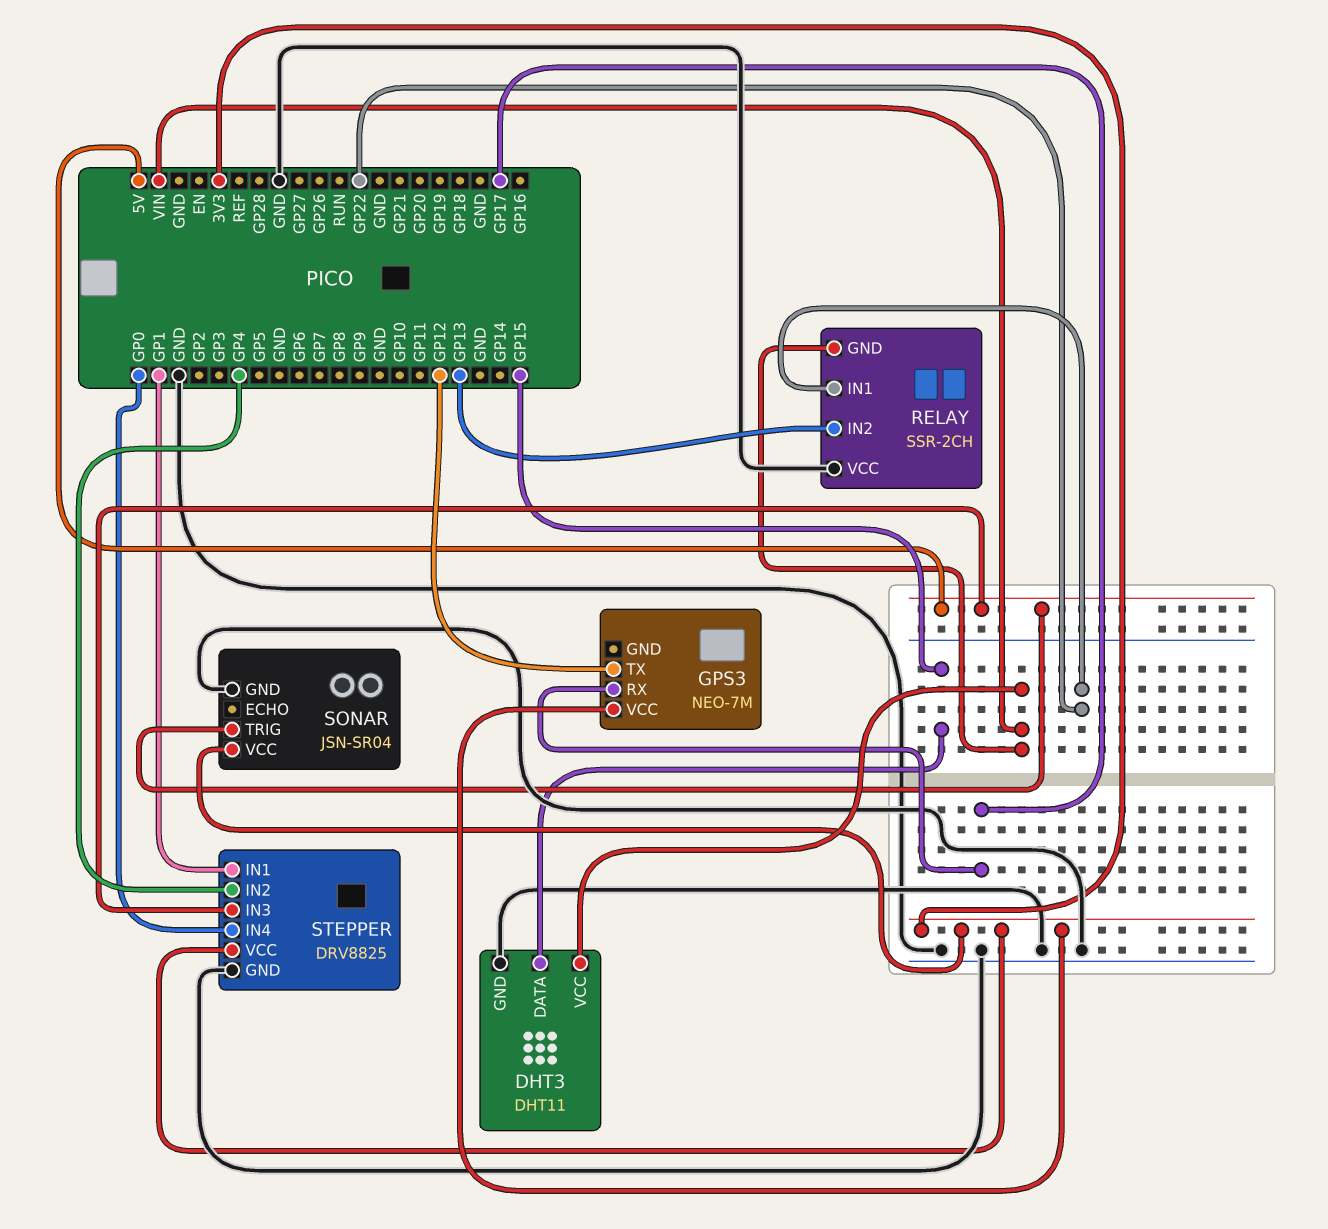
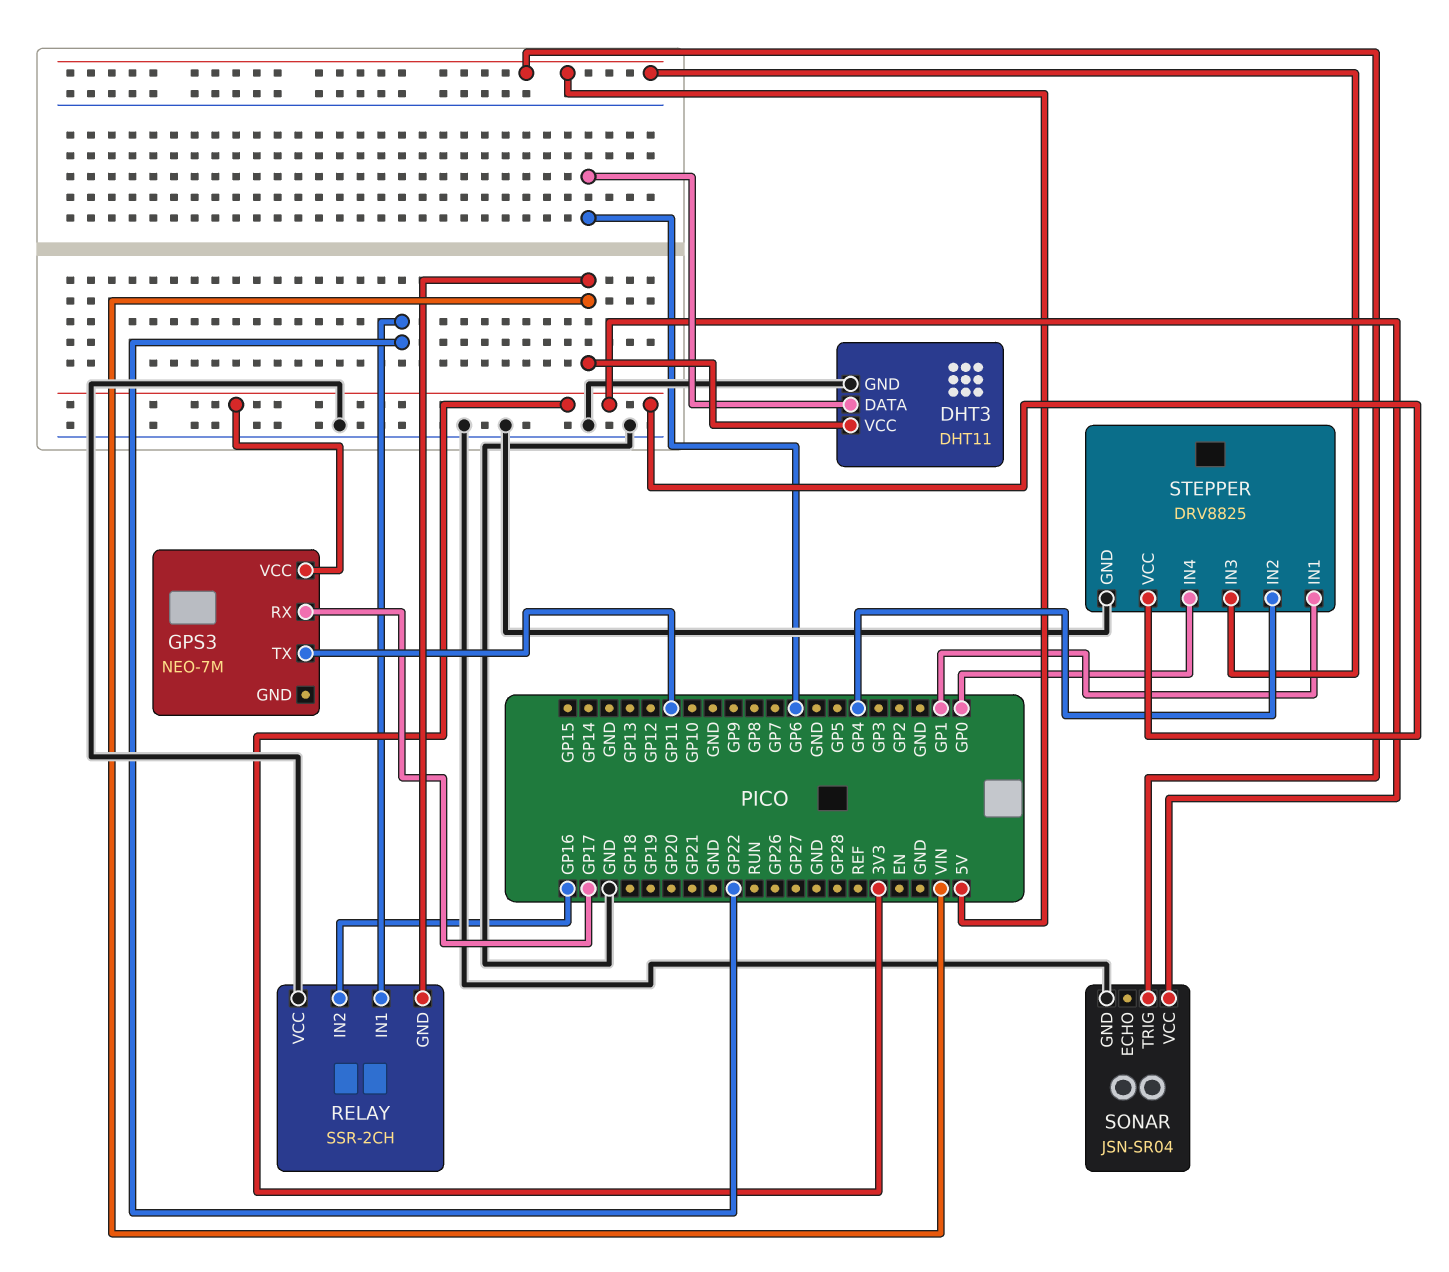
DHT3 pin DATA: GP15 -> GP6
GPS3 pin TX: GP12 -> GP11
RELAY pin IN2: GP13 -> GP16

